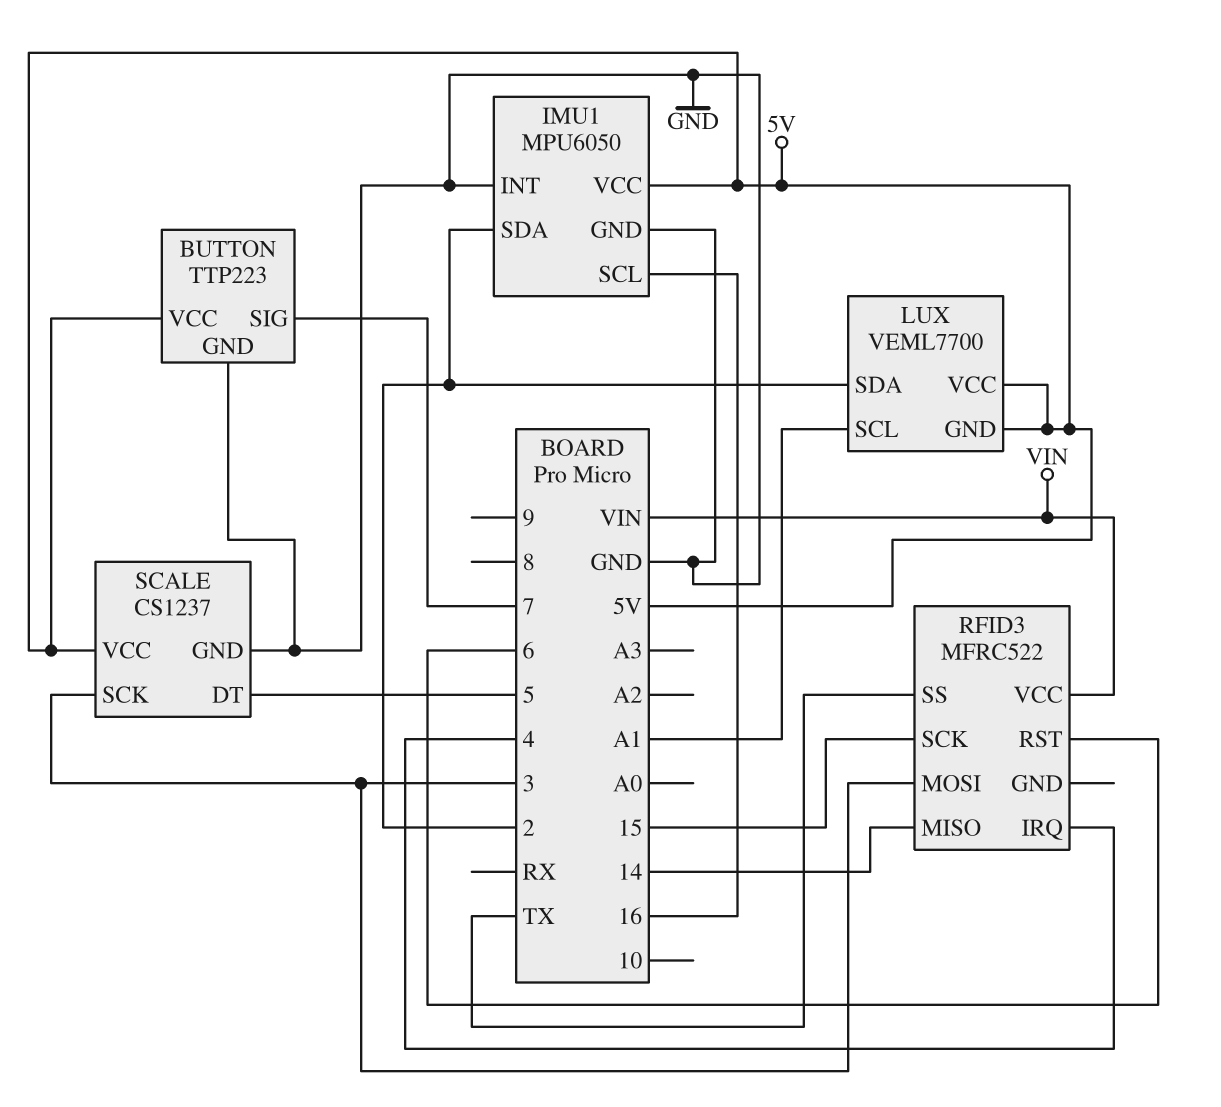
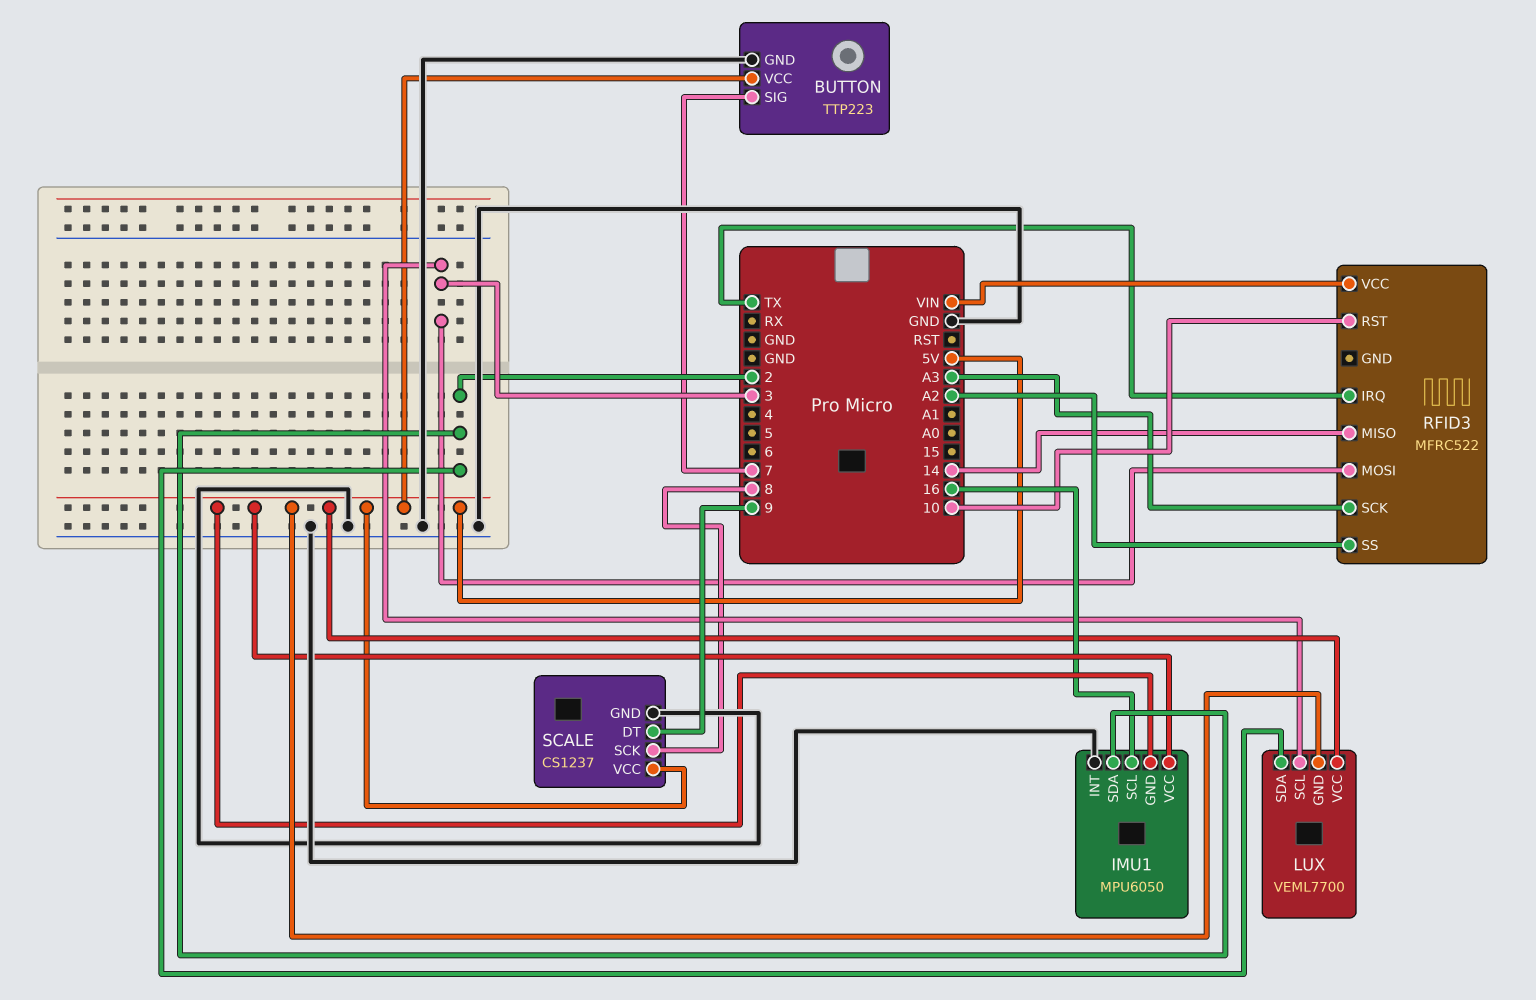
IMU1 pin GND: GND -> 5V
LUX pin SCL: A1 -> 3
RFID3 pin IRQ: 4 -> TX
RFID3 pin RST: 6 -> 10
RFID3 pin SCK: 15 -> A3
RFID3 pin SS: TX -> A2
SCALE pin DT: 5 -> 9
SCALE pin SCK: 3 -> 8

